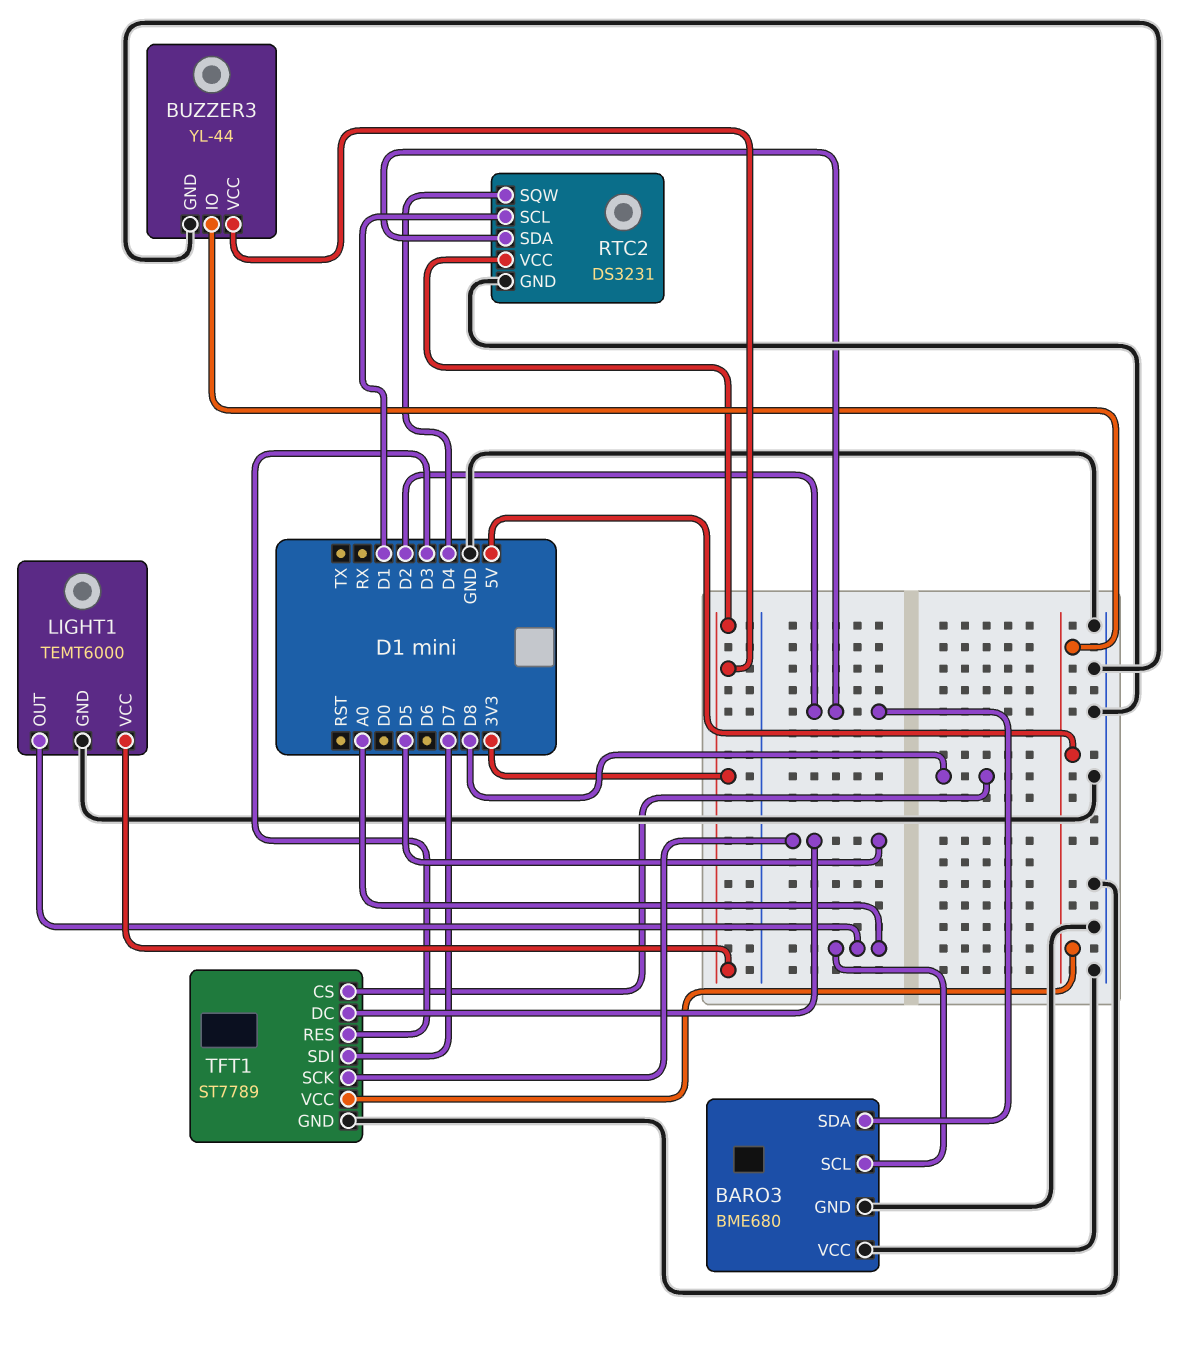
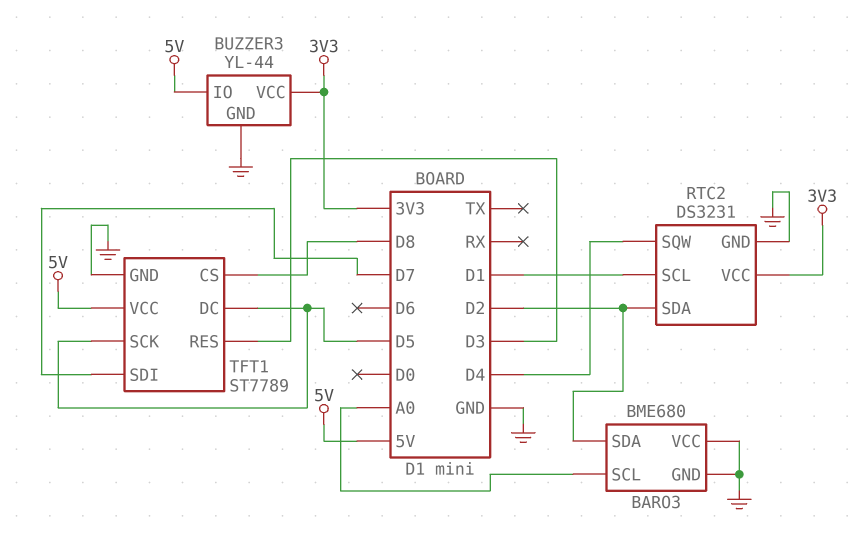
LIGHT1: TEMT6000 -> none
LIGHT1 pin GND: GND -> none
LIGHT1 pin OUT: A0 -> none
LIGHT1 pin VCC: 3V3 -> none

